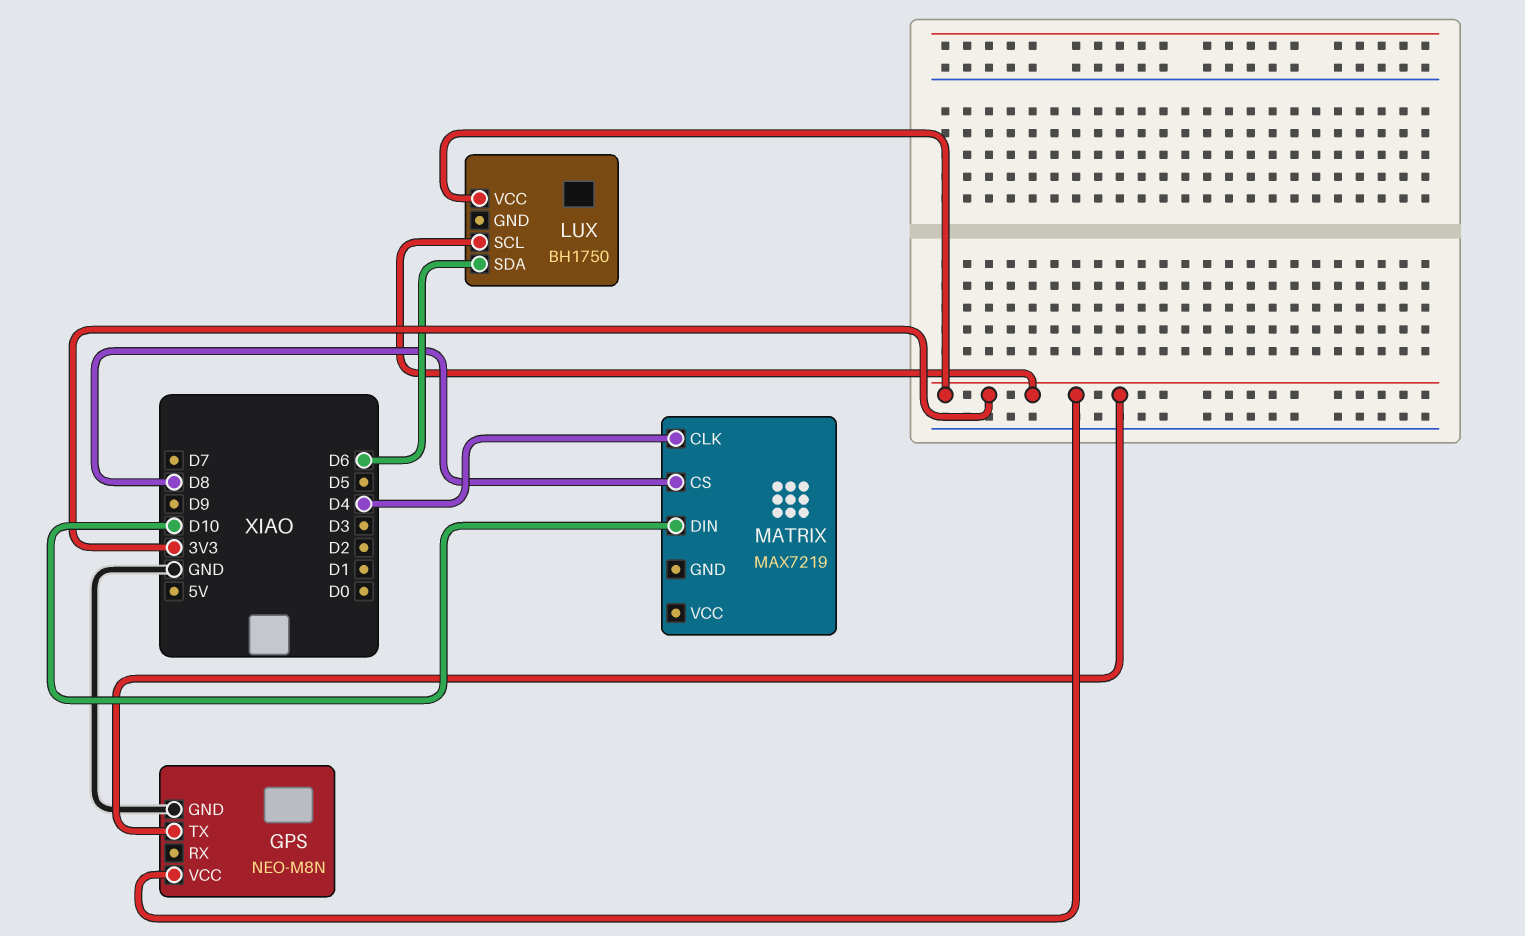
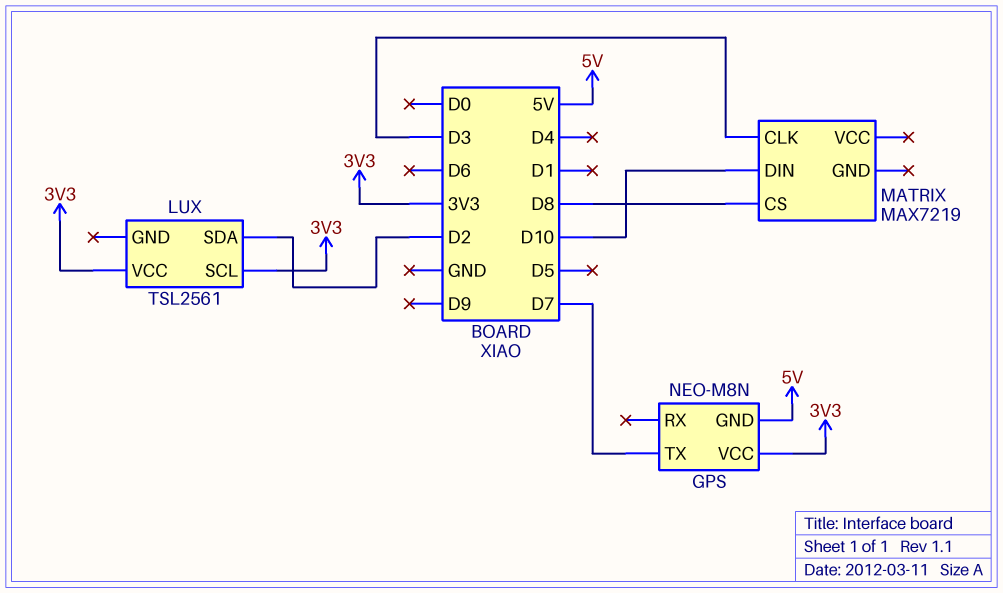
GPS pin GND: GND -> 5V
GPS pin TX: 3V3 -> D7
LUX: BH1750 -> TSL2561
LUX pin SDA: D6 -> D2
MATRIX pin CLK: D4 -> D3

